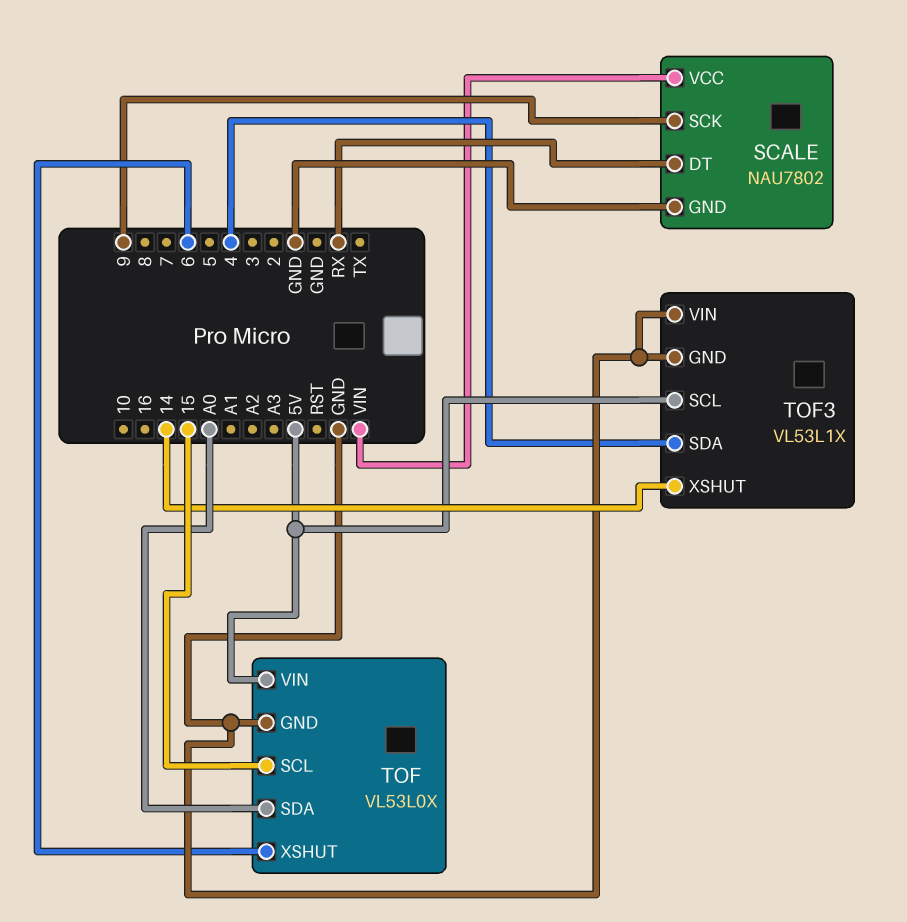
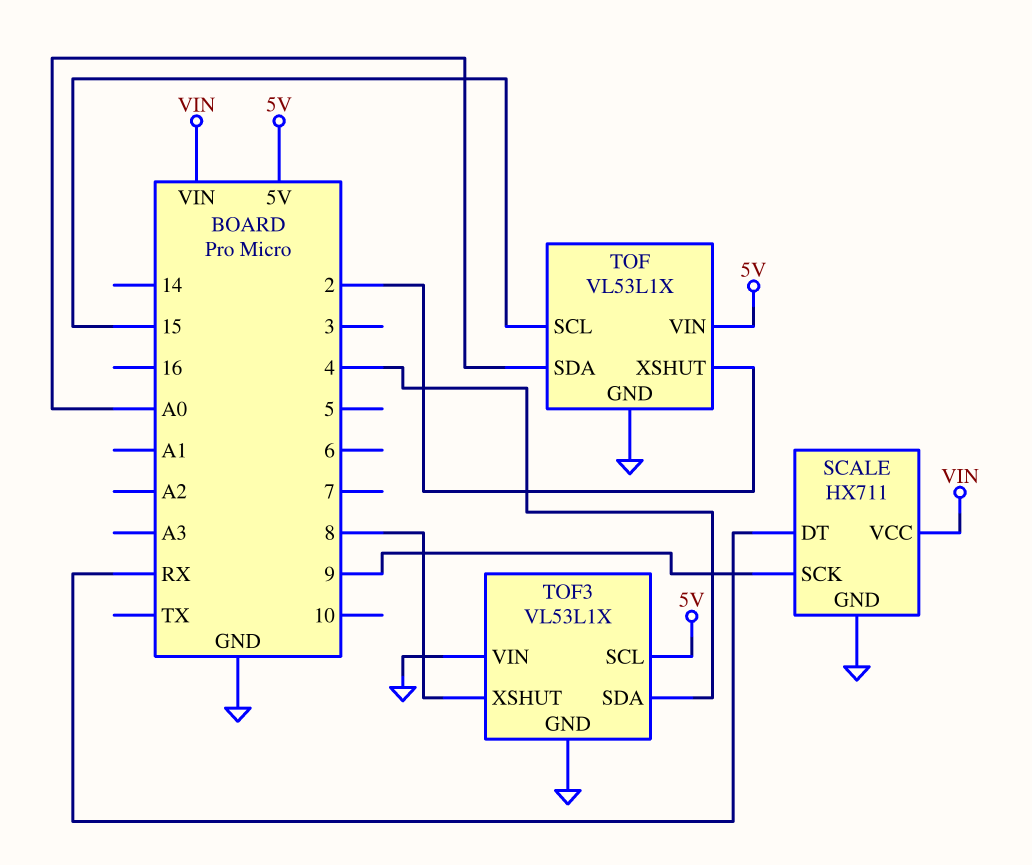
SCALE: NAU7802 -> HX711
TOF: VL53L0X -> VL53L1X
TOF pin XSHUT: 6 -> 2
TOF3 pin XSHUT: 14 -> 8

